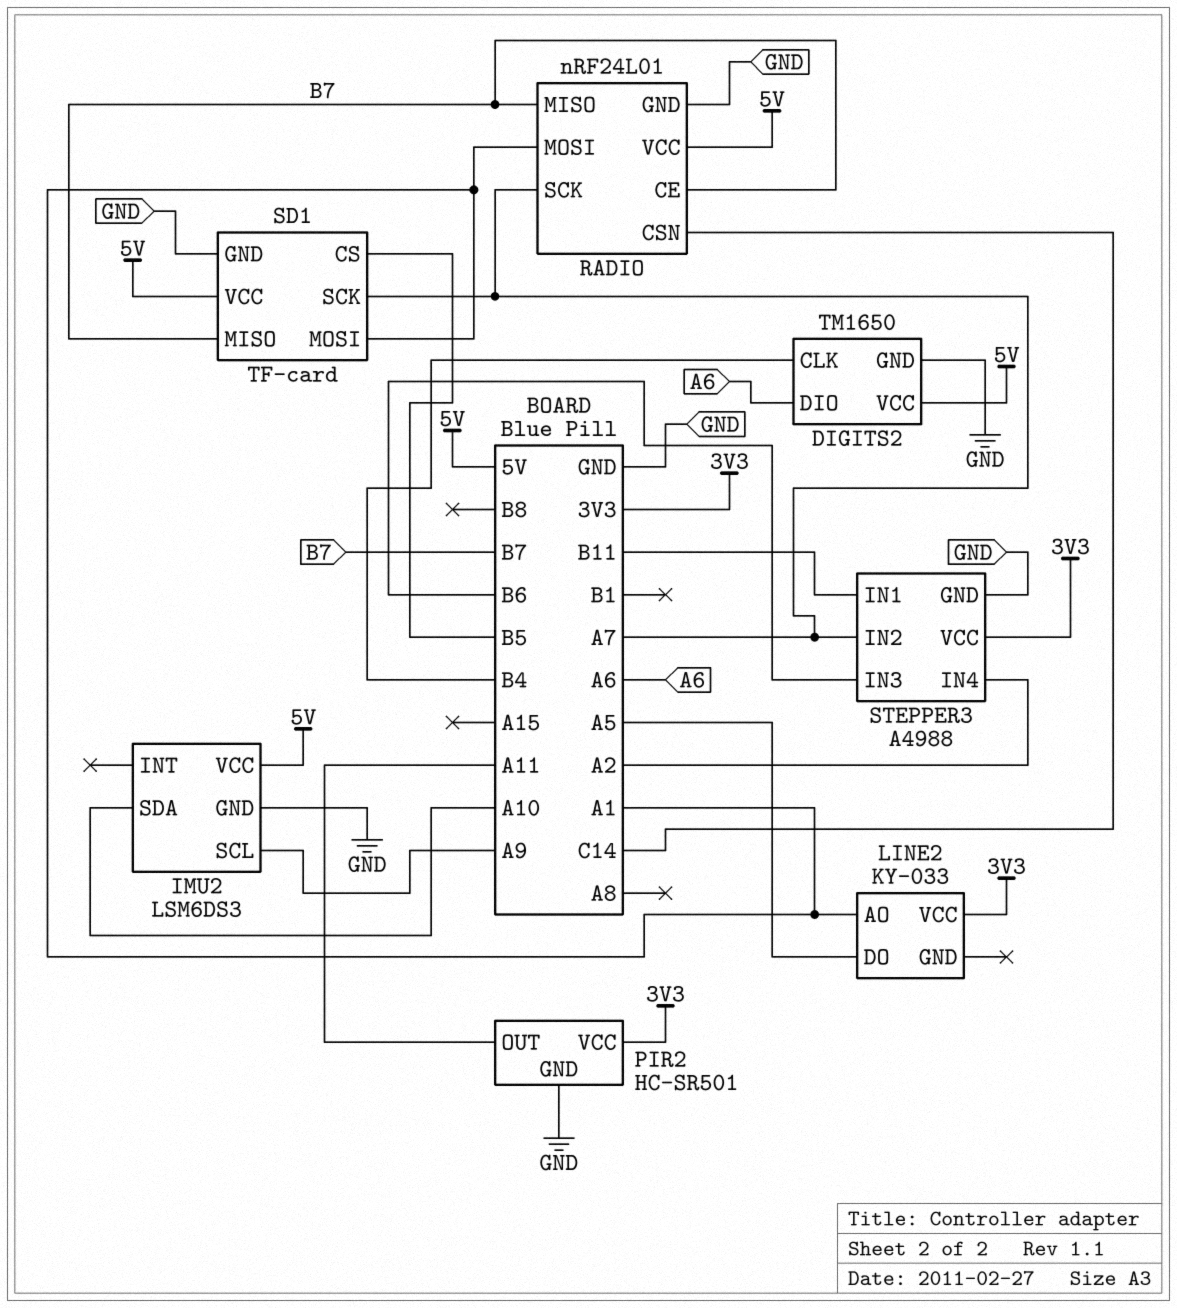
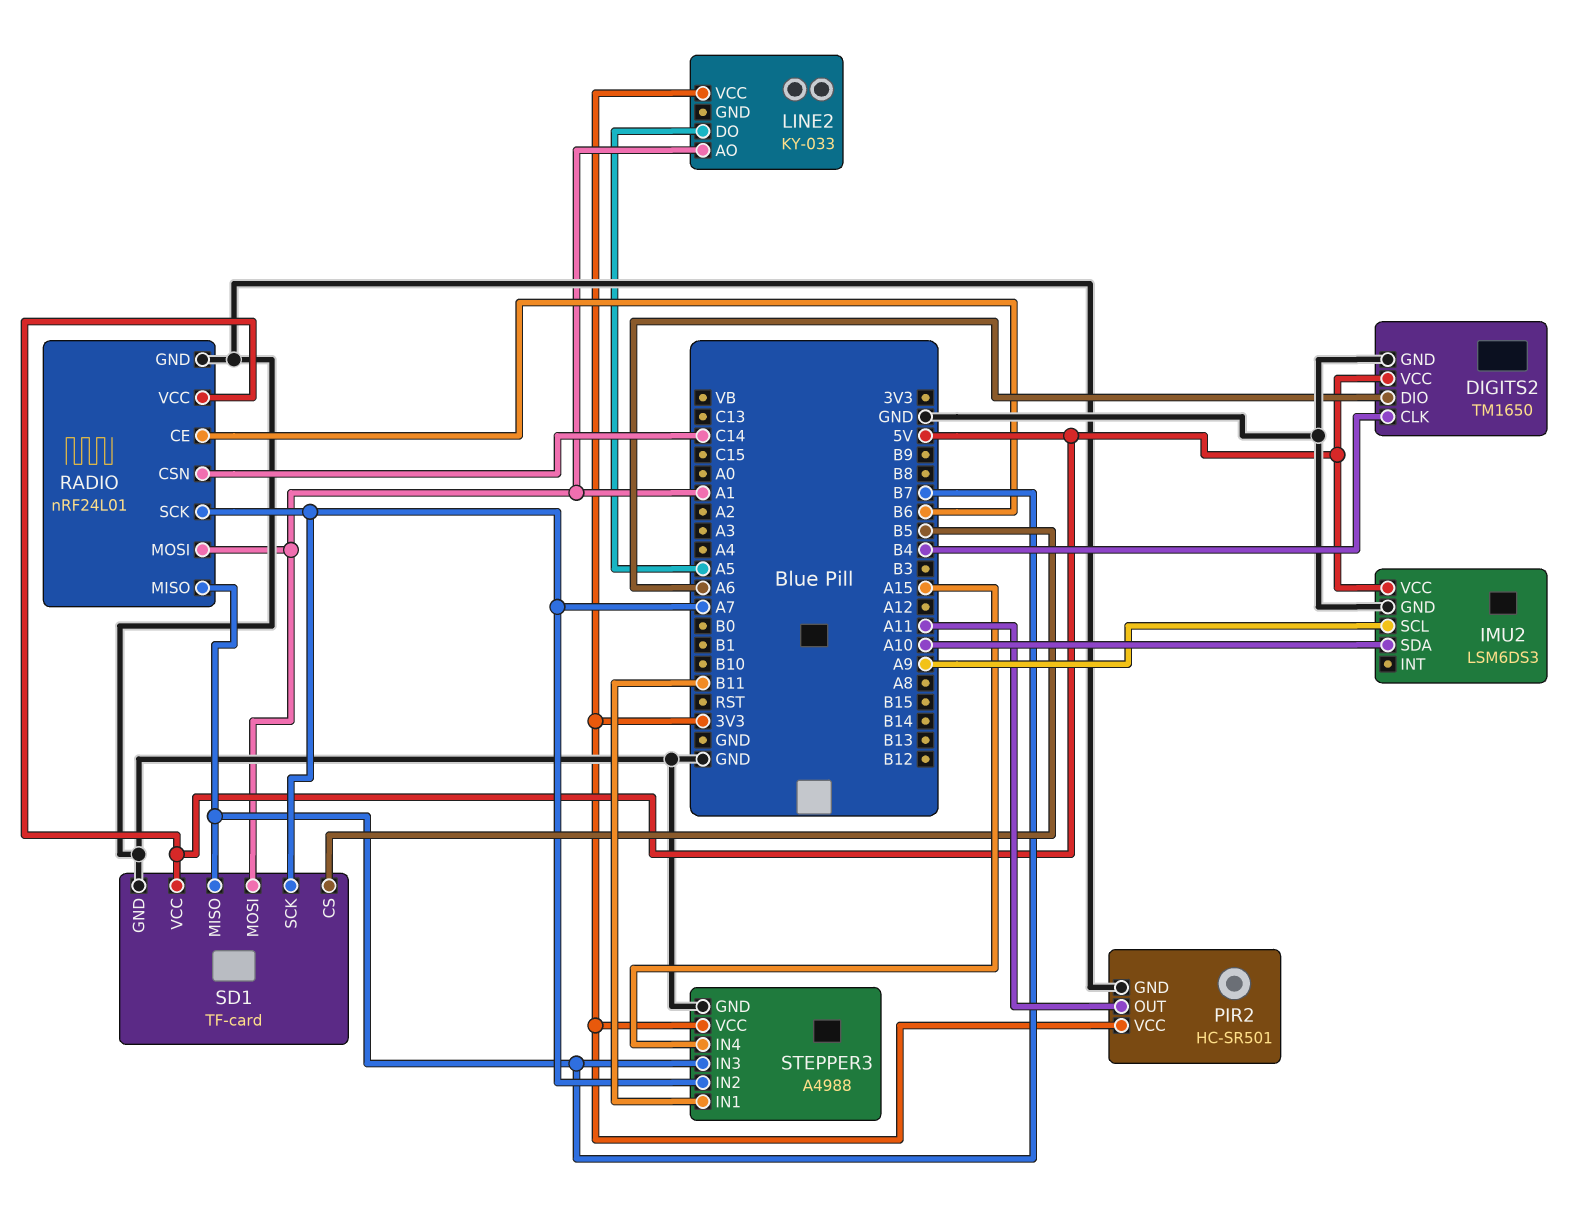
RADIO pin CE: B7 -> B6
STEPPER3 pin IN3: B6 -> B7
STEPPER3 pin IN4: A2 -> A15

